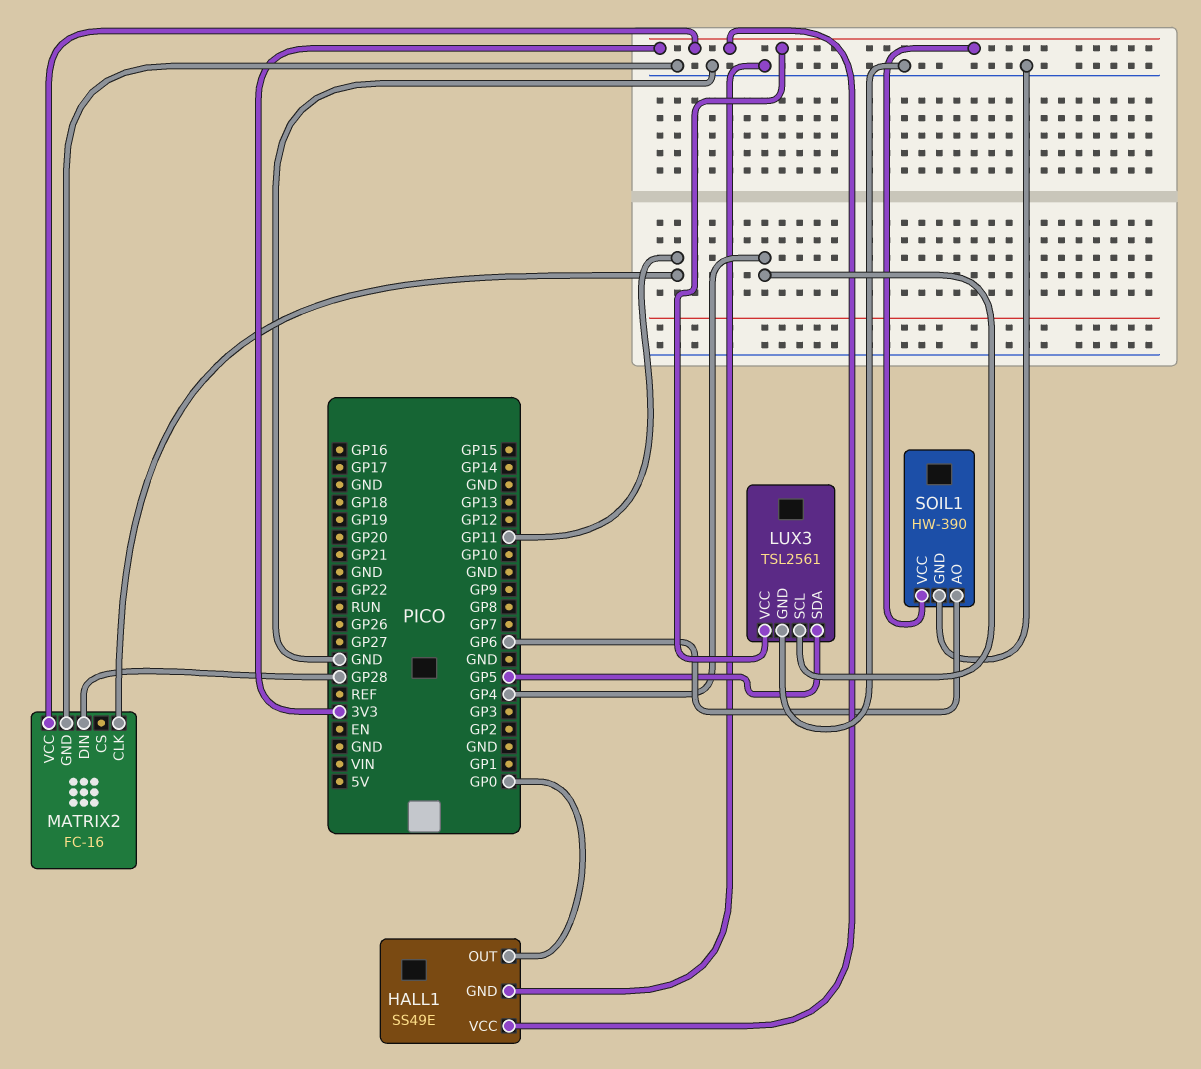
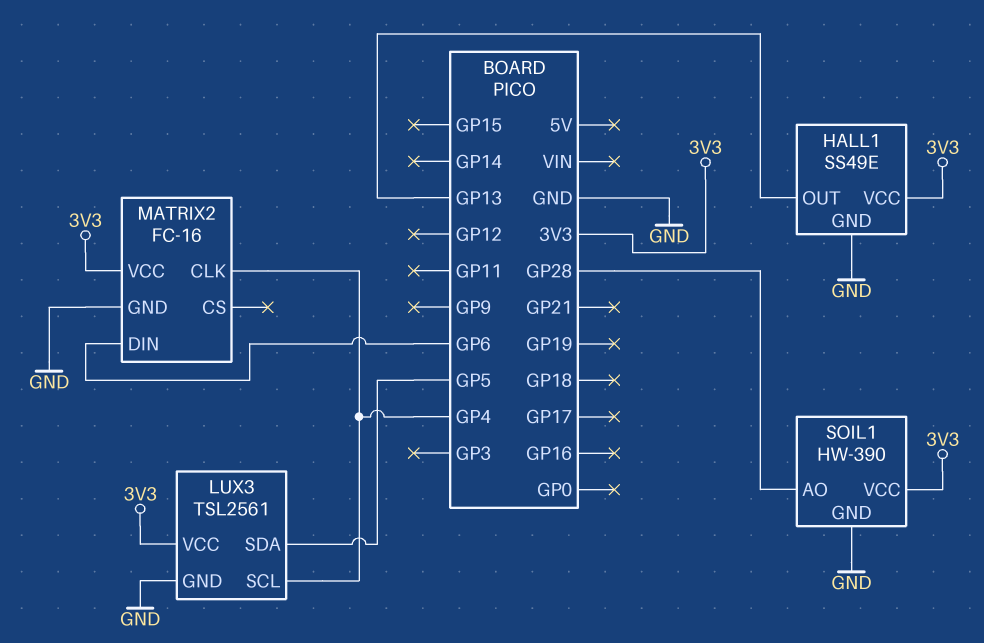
HALL1 pin OUT: GP0 -> GP13
MATRIX2 pin CLK: GP11 -> GP4
MATRIX2 pin DIN: GP28 -> GP6
SOIL1 pin AO: GP6 -> GP28

